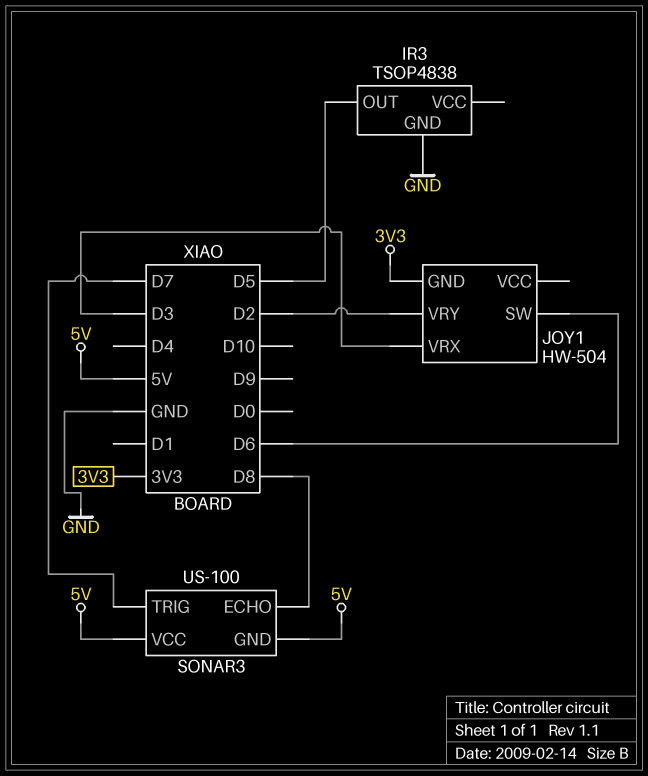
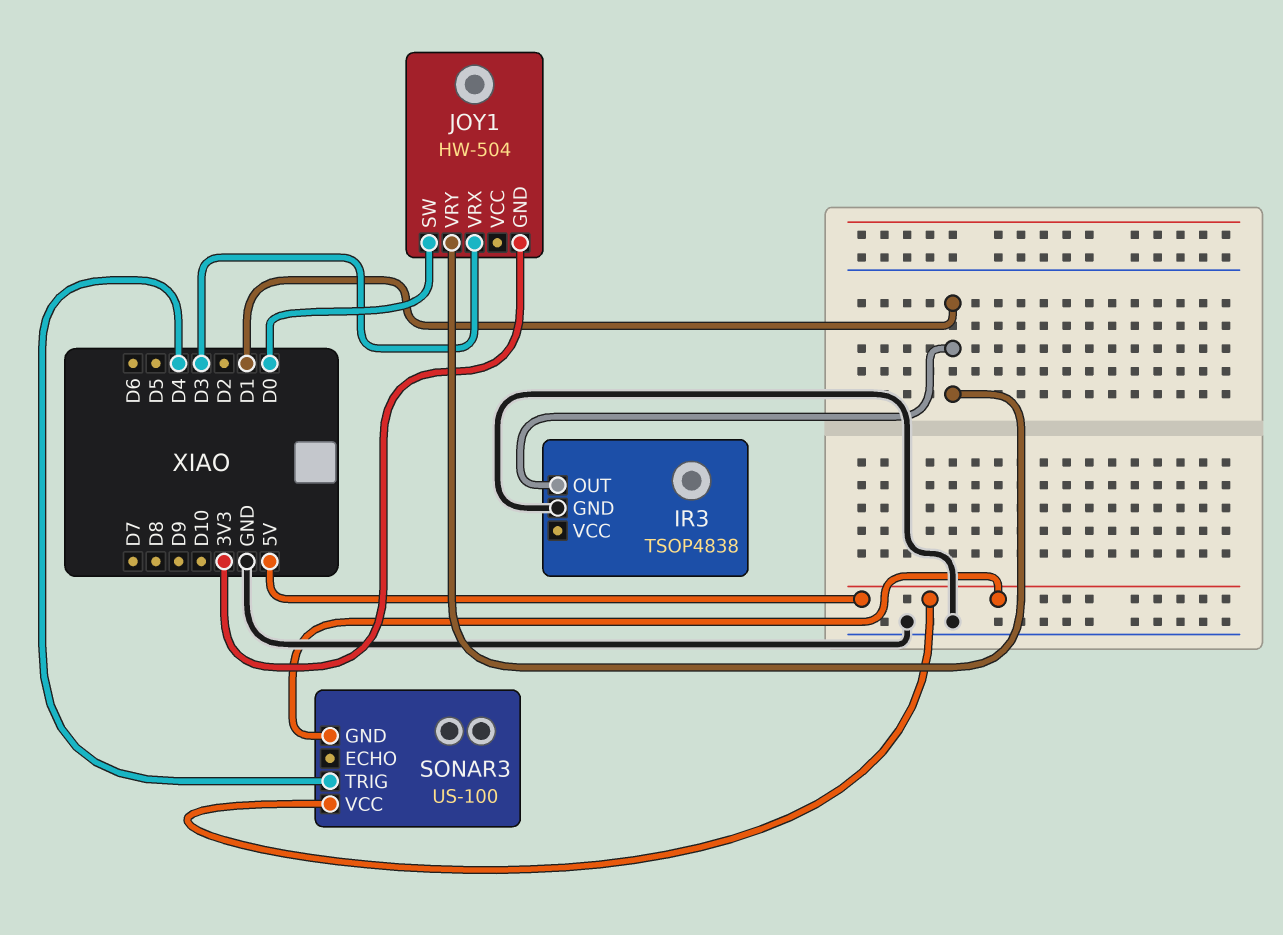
IR3 pin OUT: D5 -> D1
JOY1 pin SW: D6 -> D0
JOY1 pin VRY: D2 -> D1
SONAR3 pin ECHO: D8 -> none
SONAR3 pin TRIG: D7 -> D4

